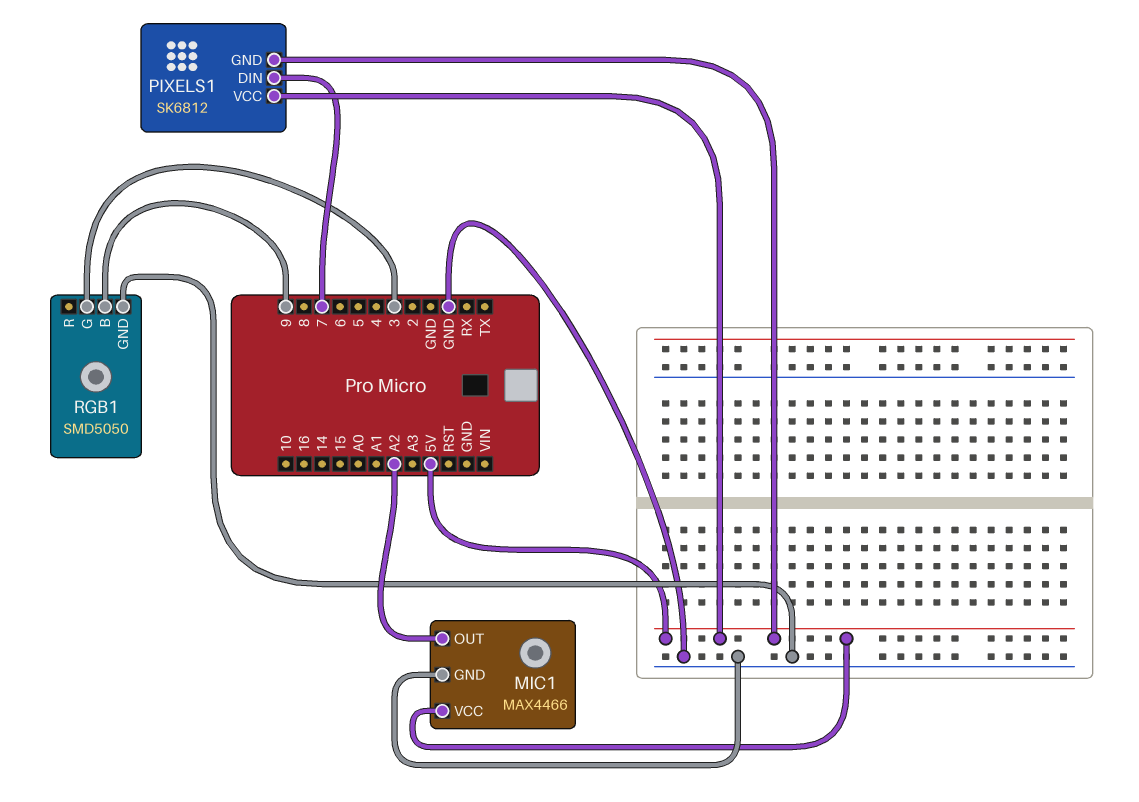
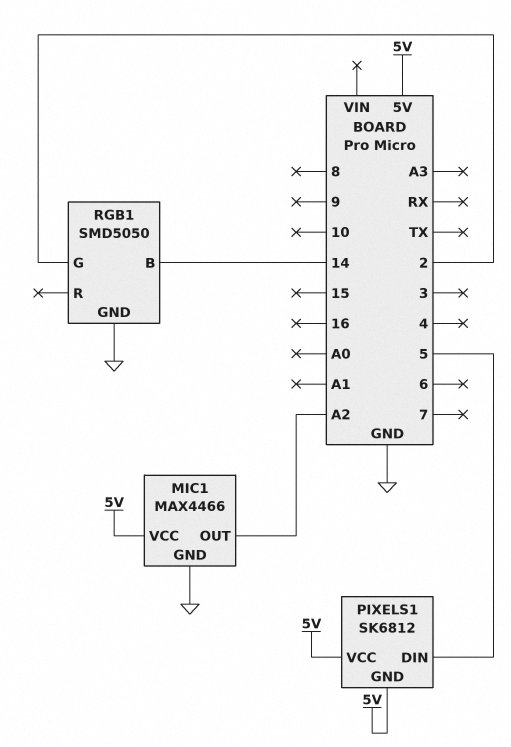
PIXELS1 pin DIN: 7 -> 5
RGB1 pin B: 9 -> 14
RGB1 pin G: 3 -> 2

